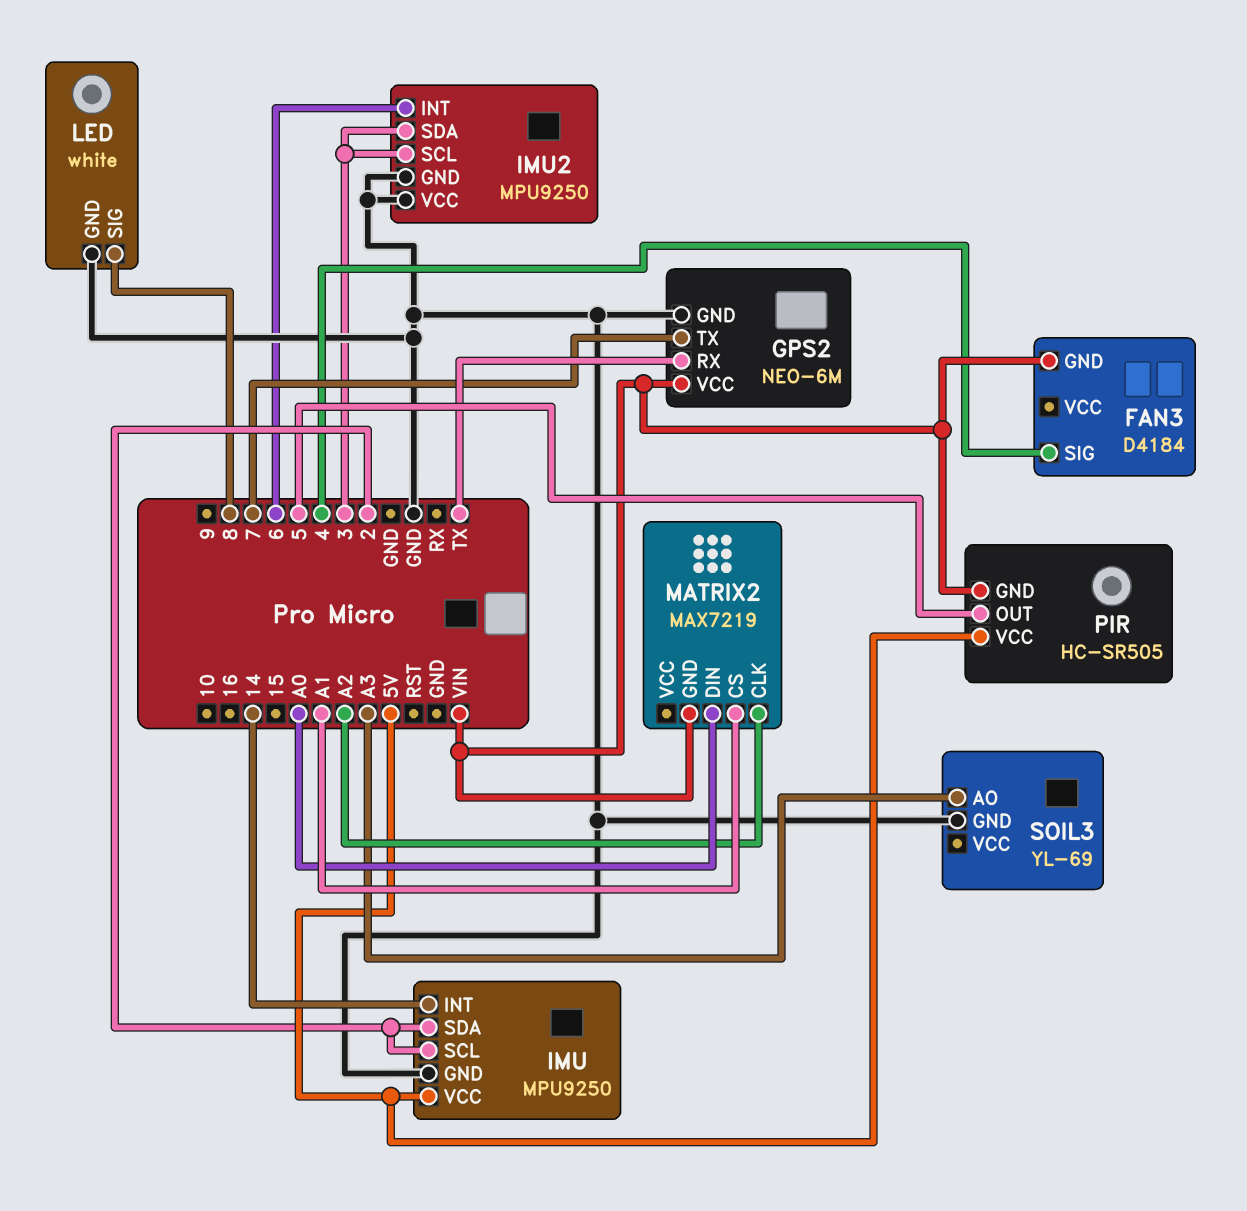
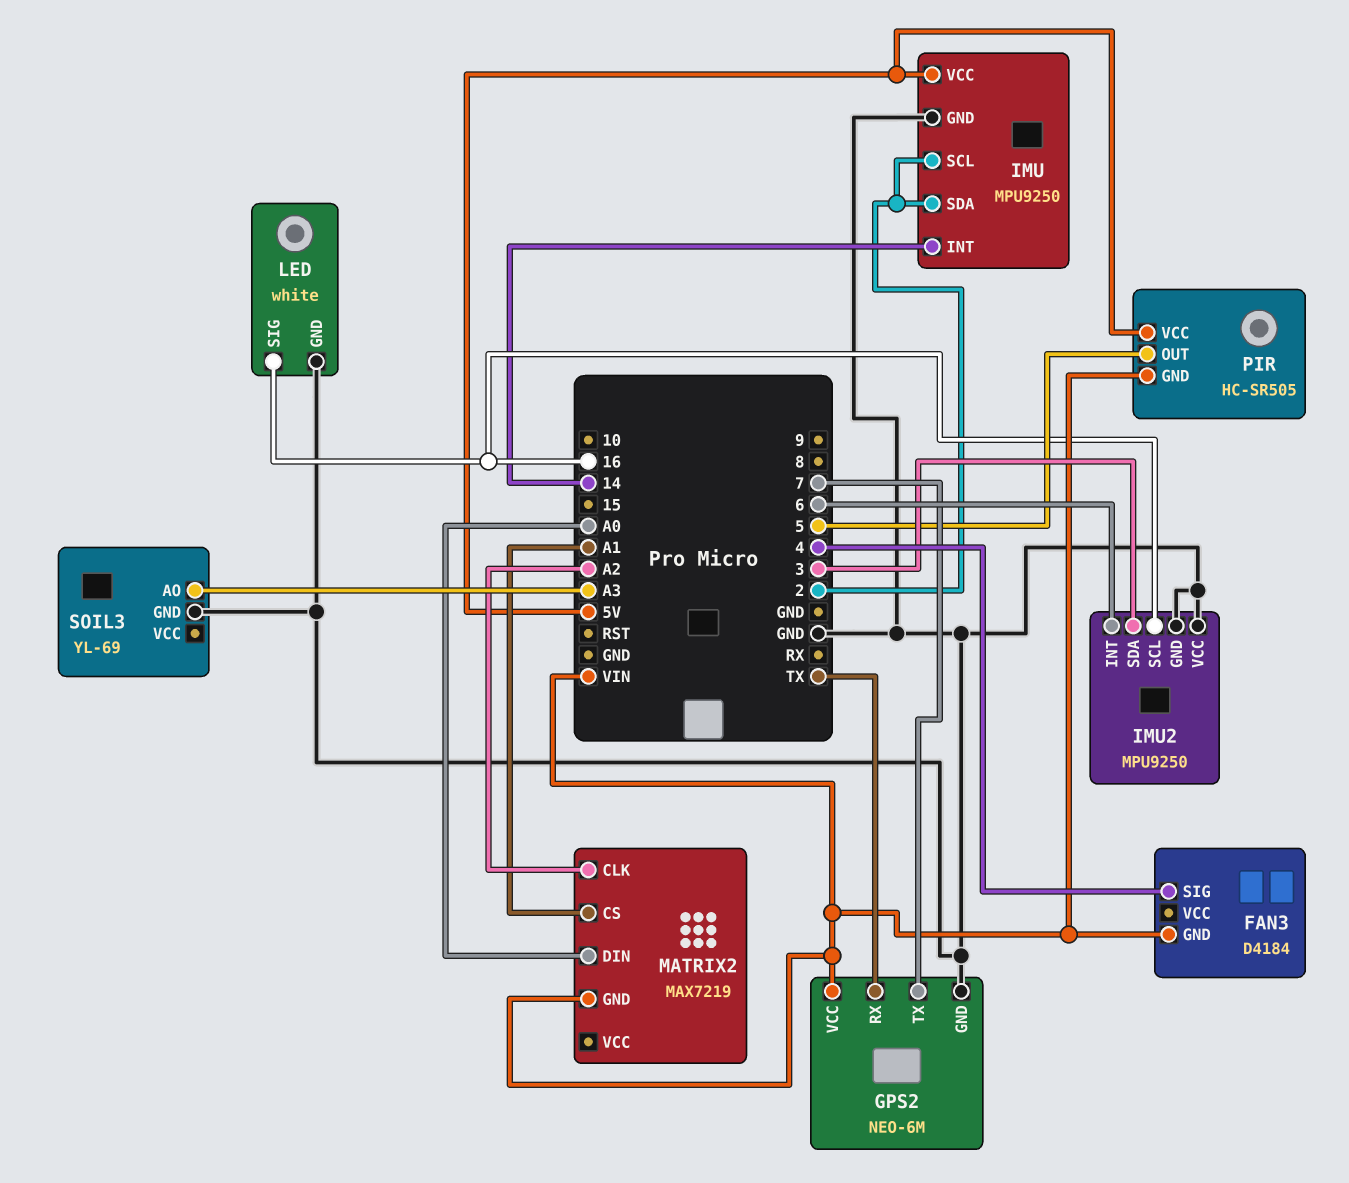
IMU2 pin SCL: 3 -> 16
LED pin SIG: 8 -> 16

